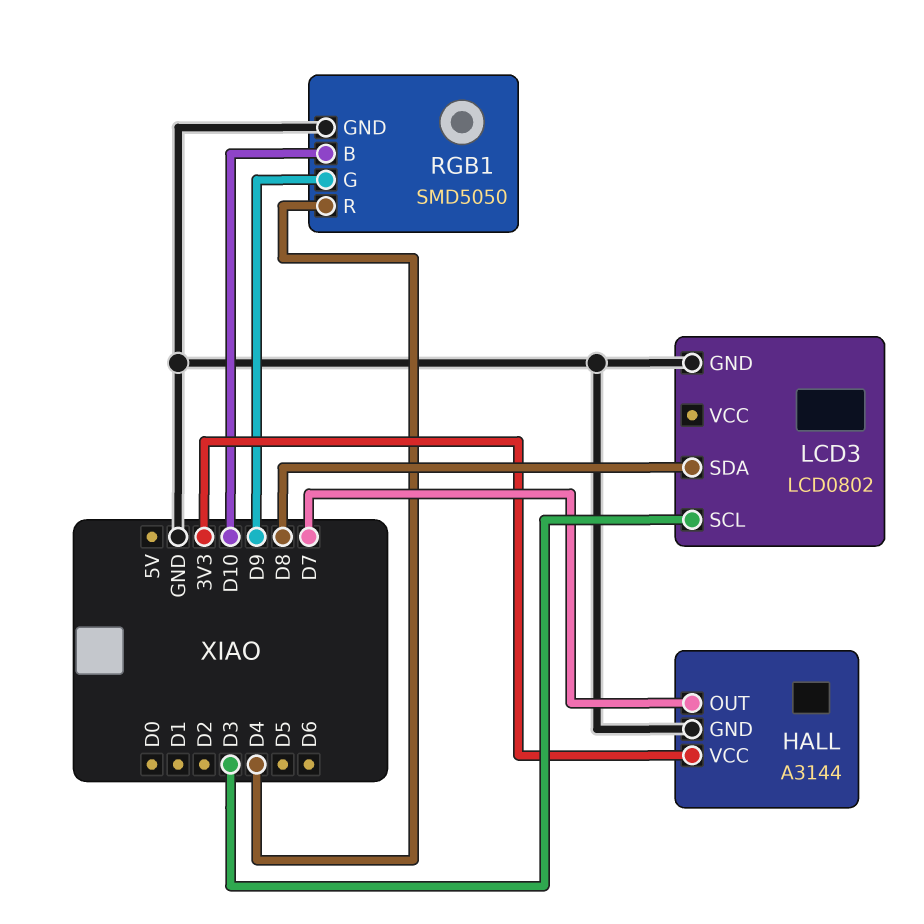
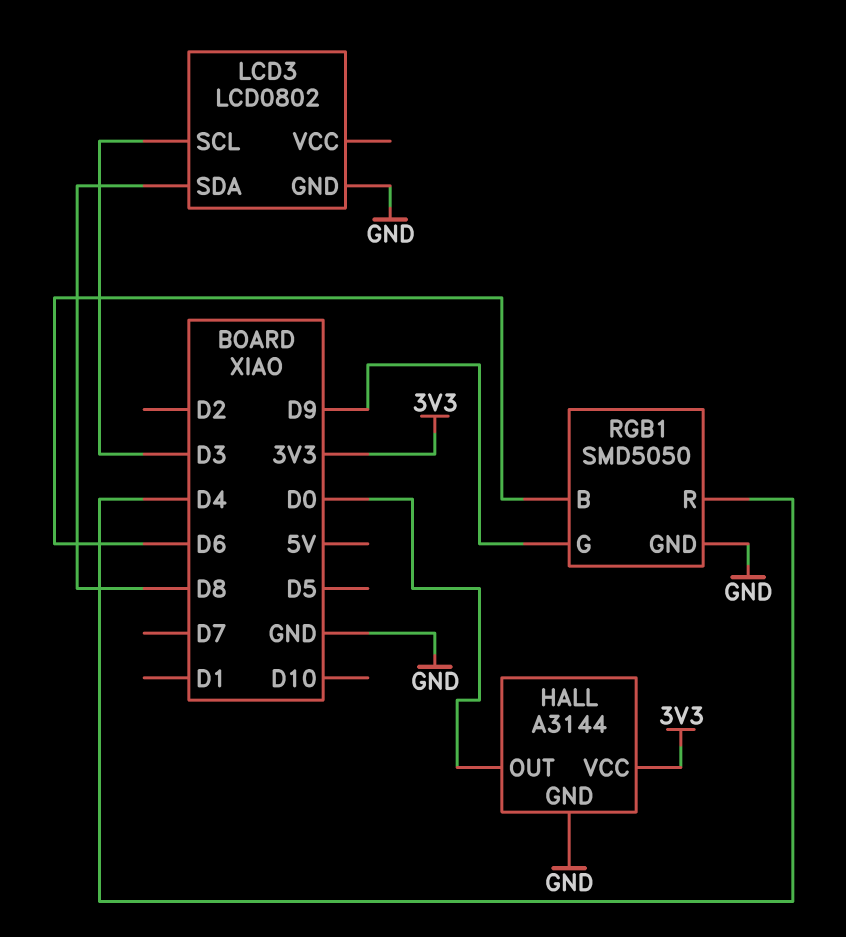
HALL pin OUT: D7 -> D0
RGB1 pin B: D10 -> D6

